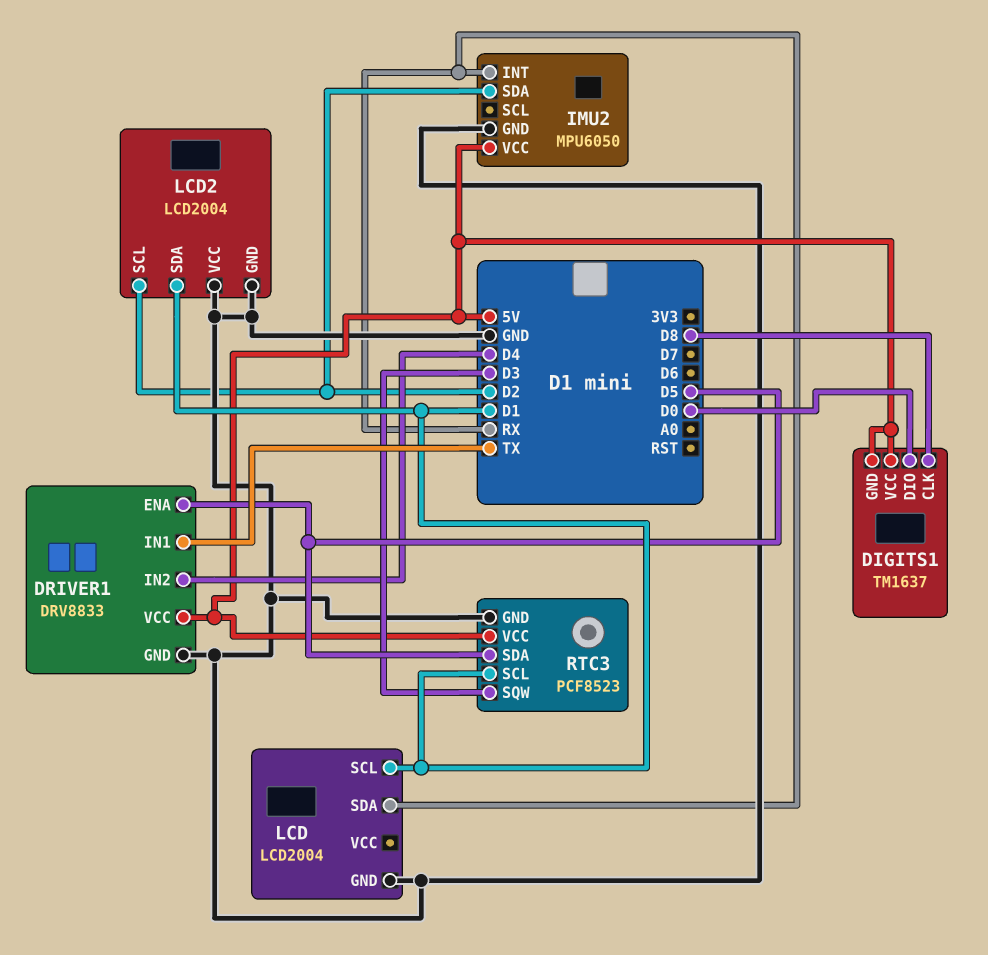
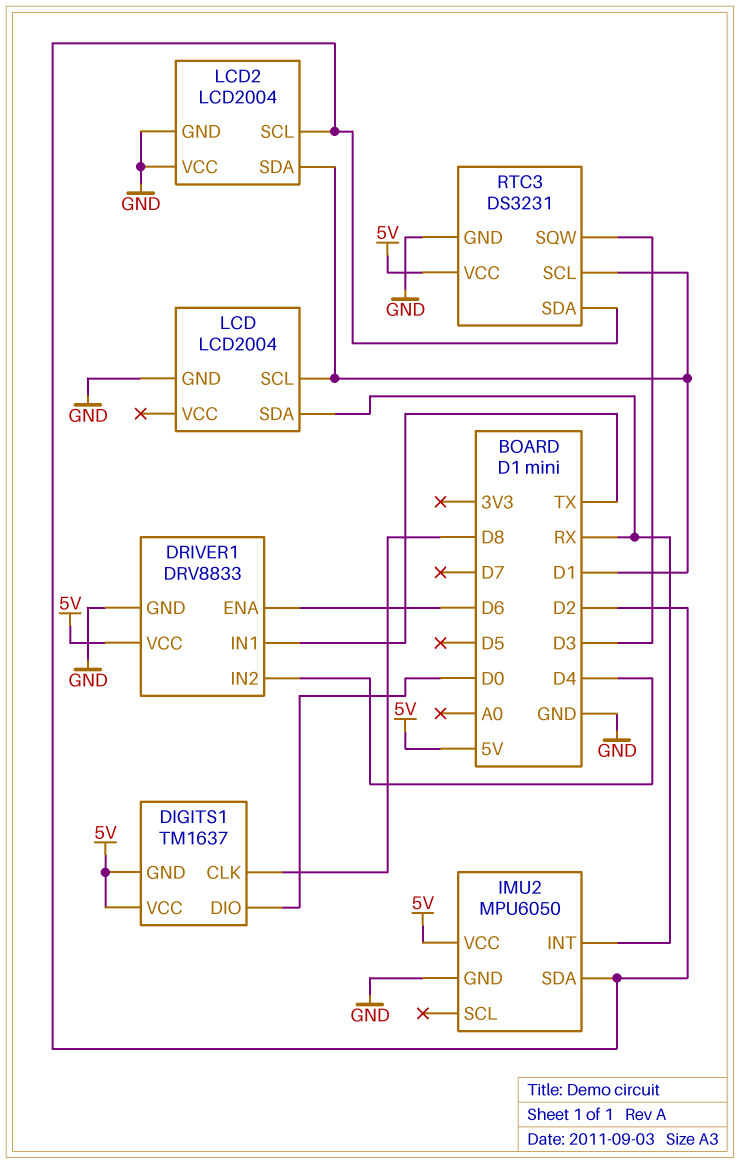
DRIVER1 pin ENA: D5 -> D6
RTC3: PCF8523 -> DS3231
RTC3 pin SDA: D5 -> D2

